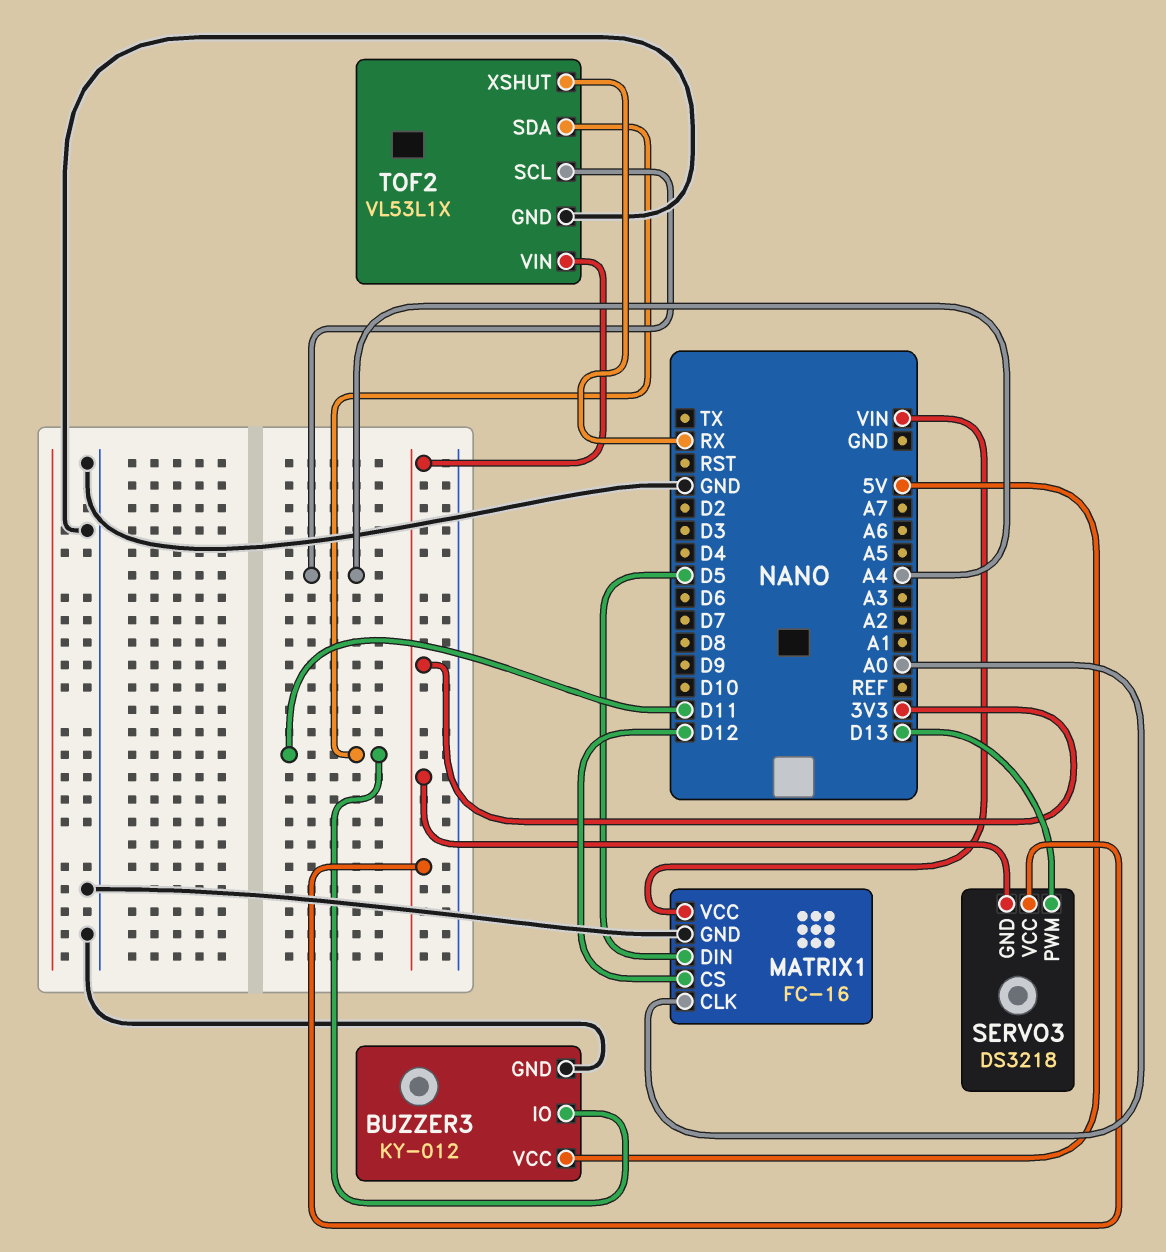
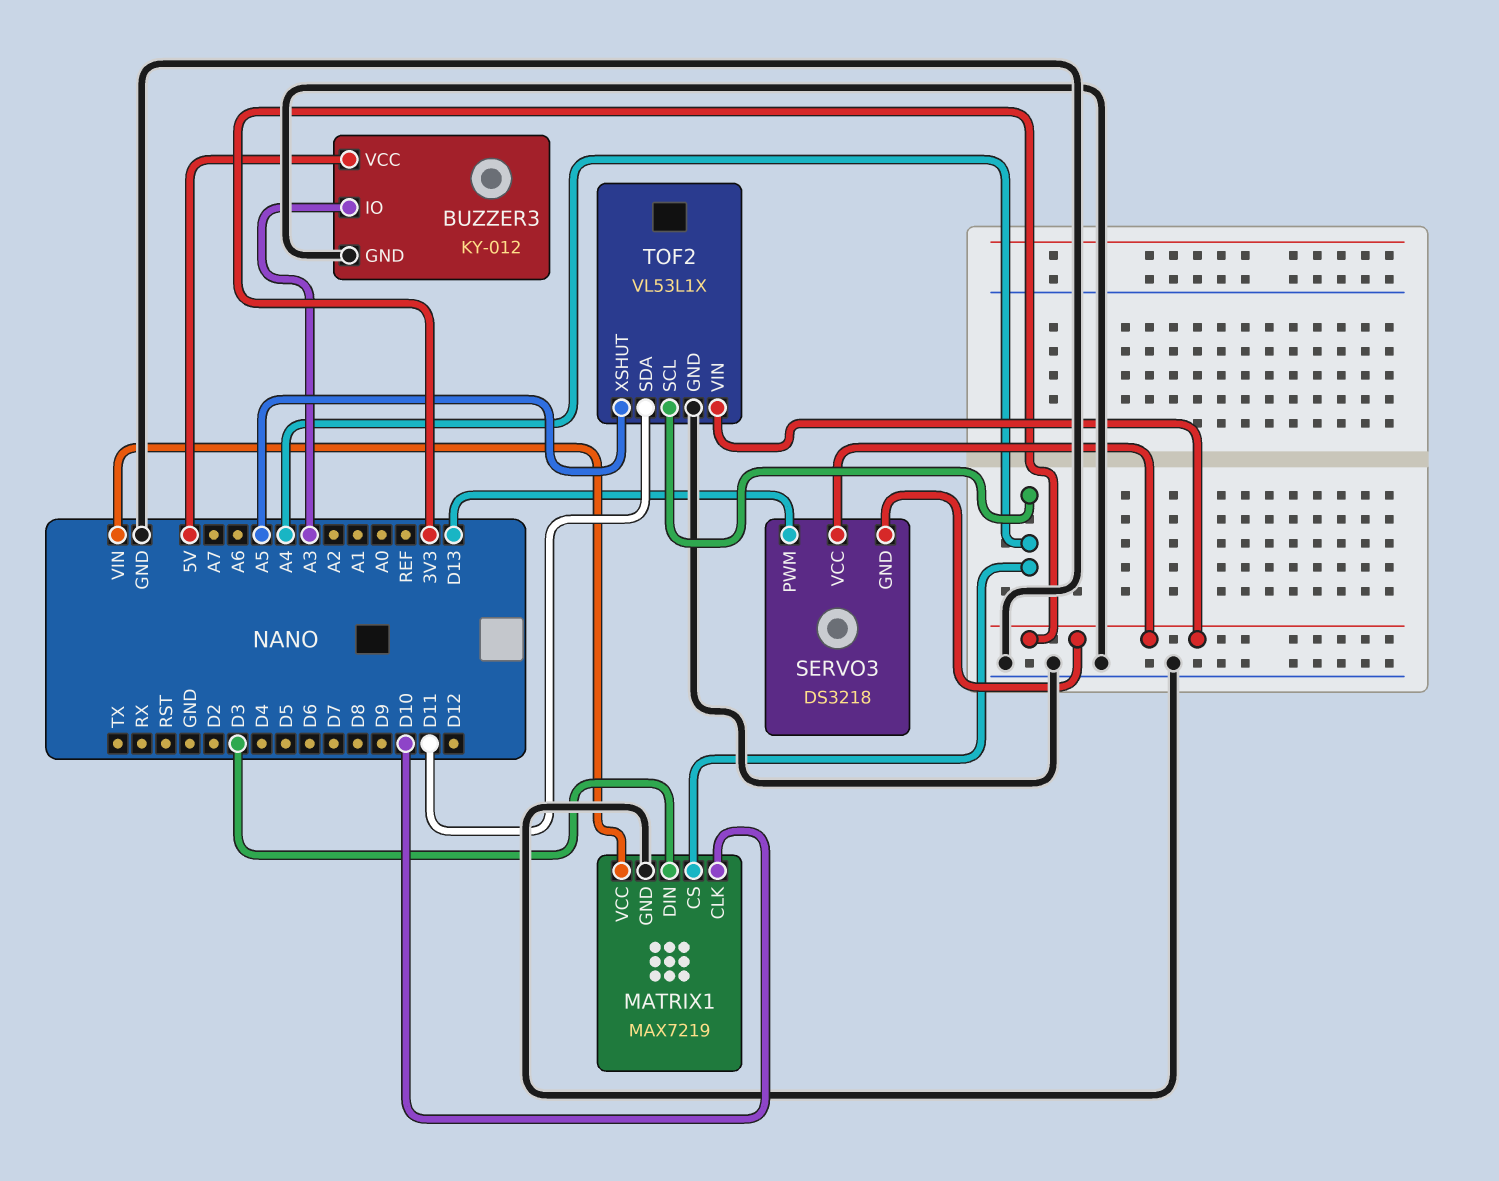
BUZZER3 pin IO: D11 -> A3
MATRIX1: FC-16 -> MAX7219
MATRIX1 pin CLK: A0 -> D10
MATRIX1 pin CS: D12 -> A4
MATRIX1 pin DIN: D5 -> D3
TOF2 pin XSHUT: RX -> A5

